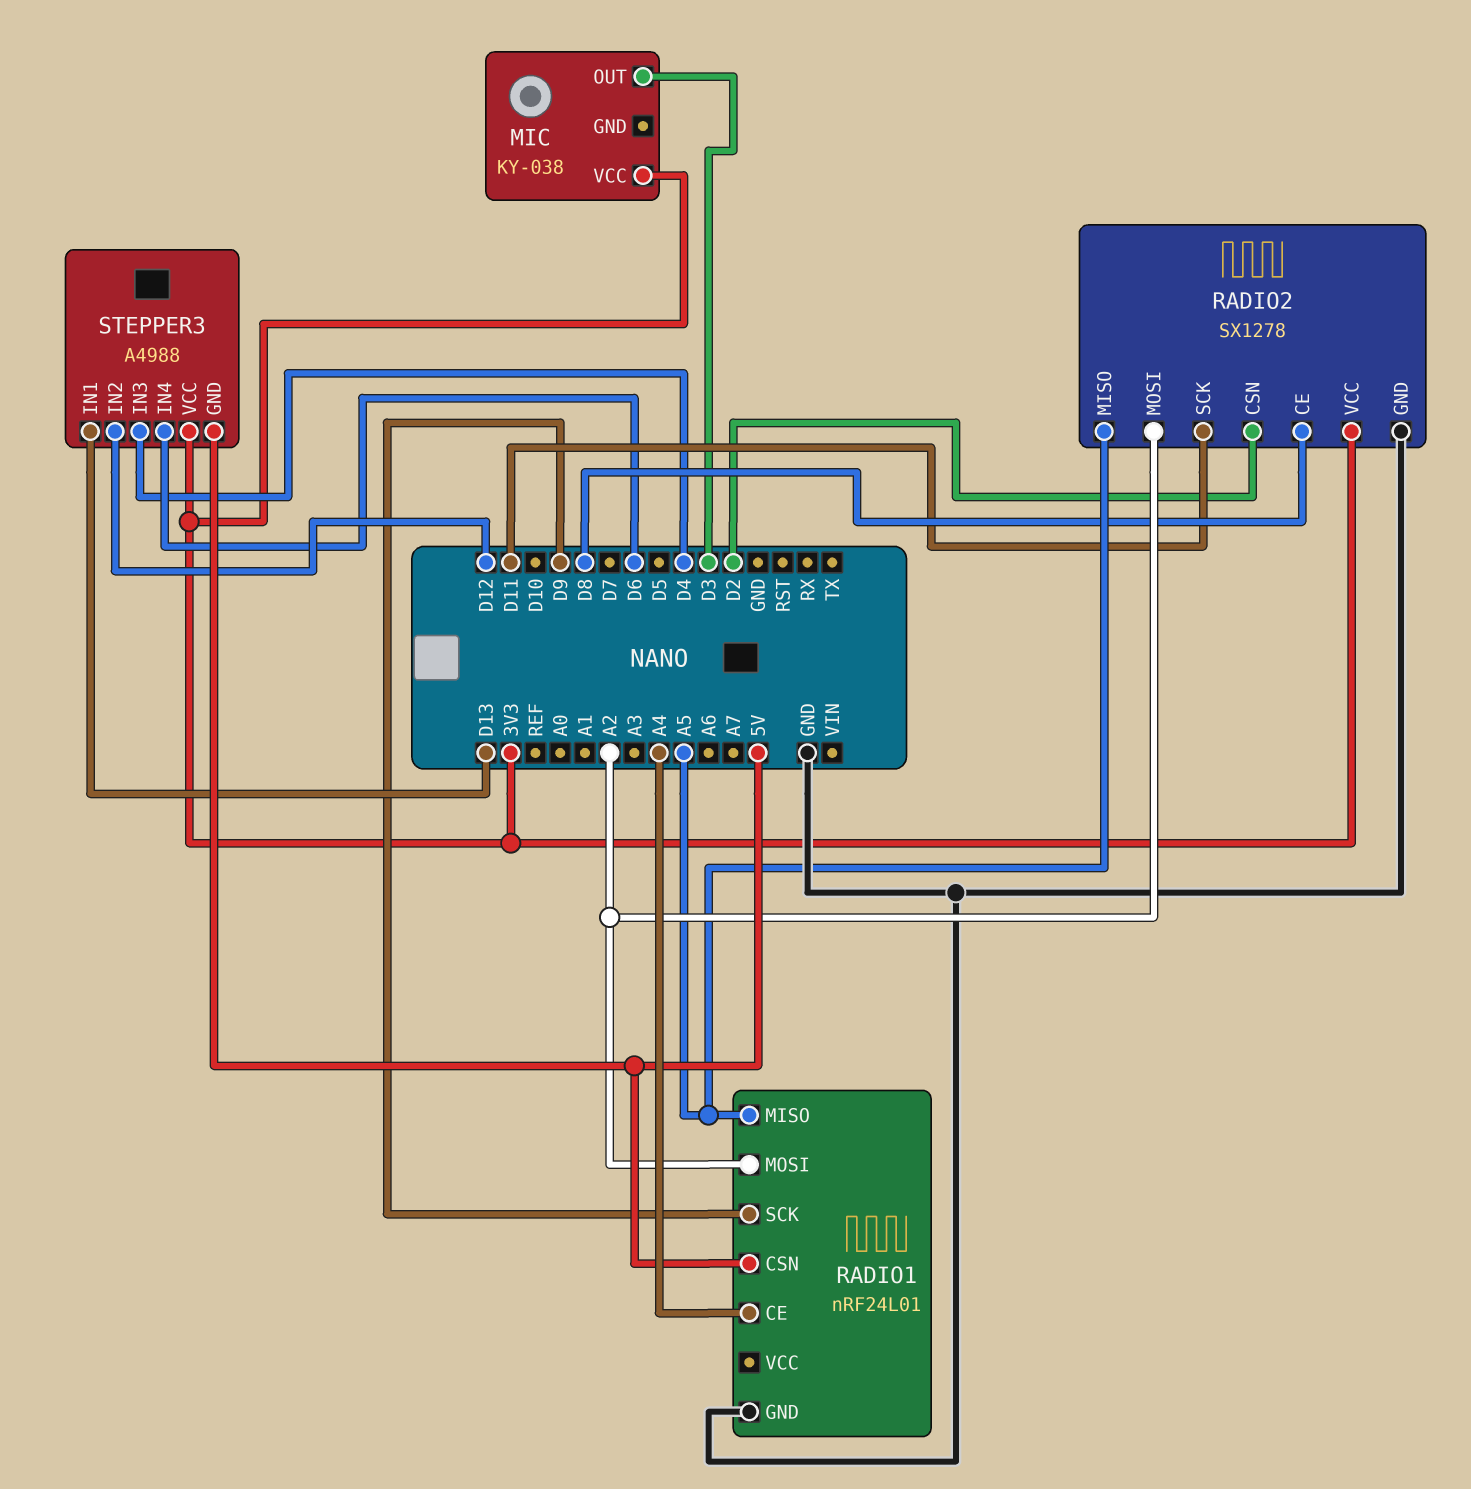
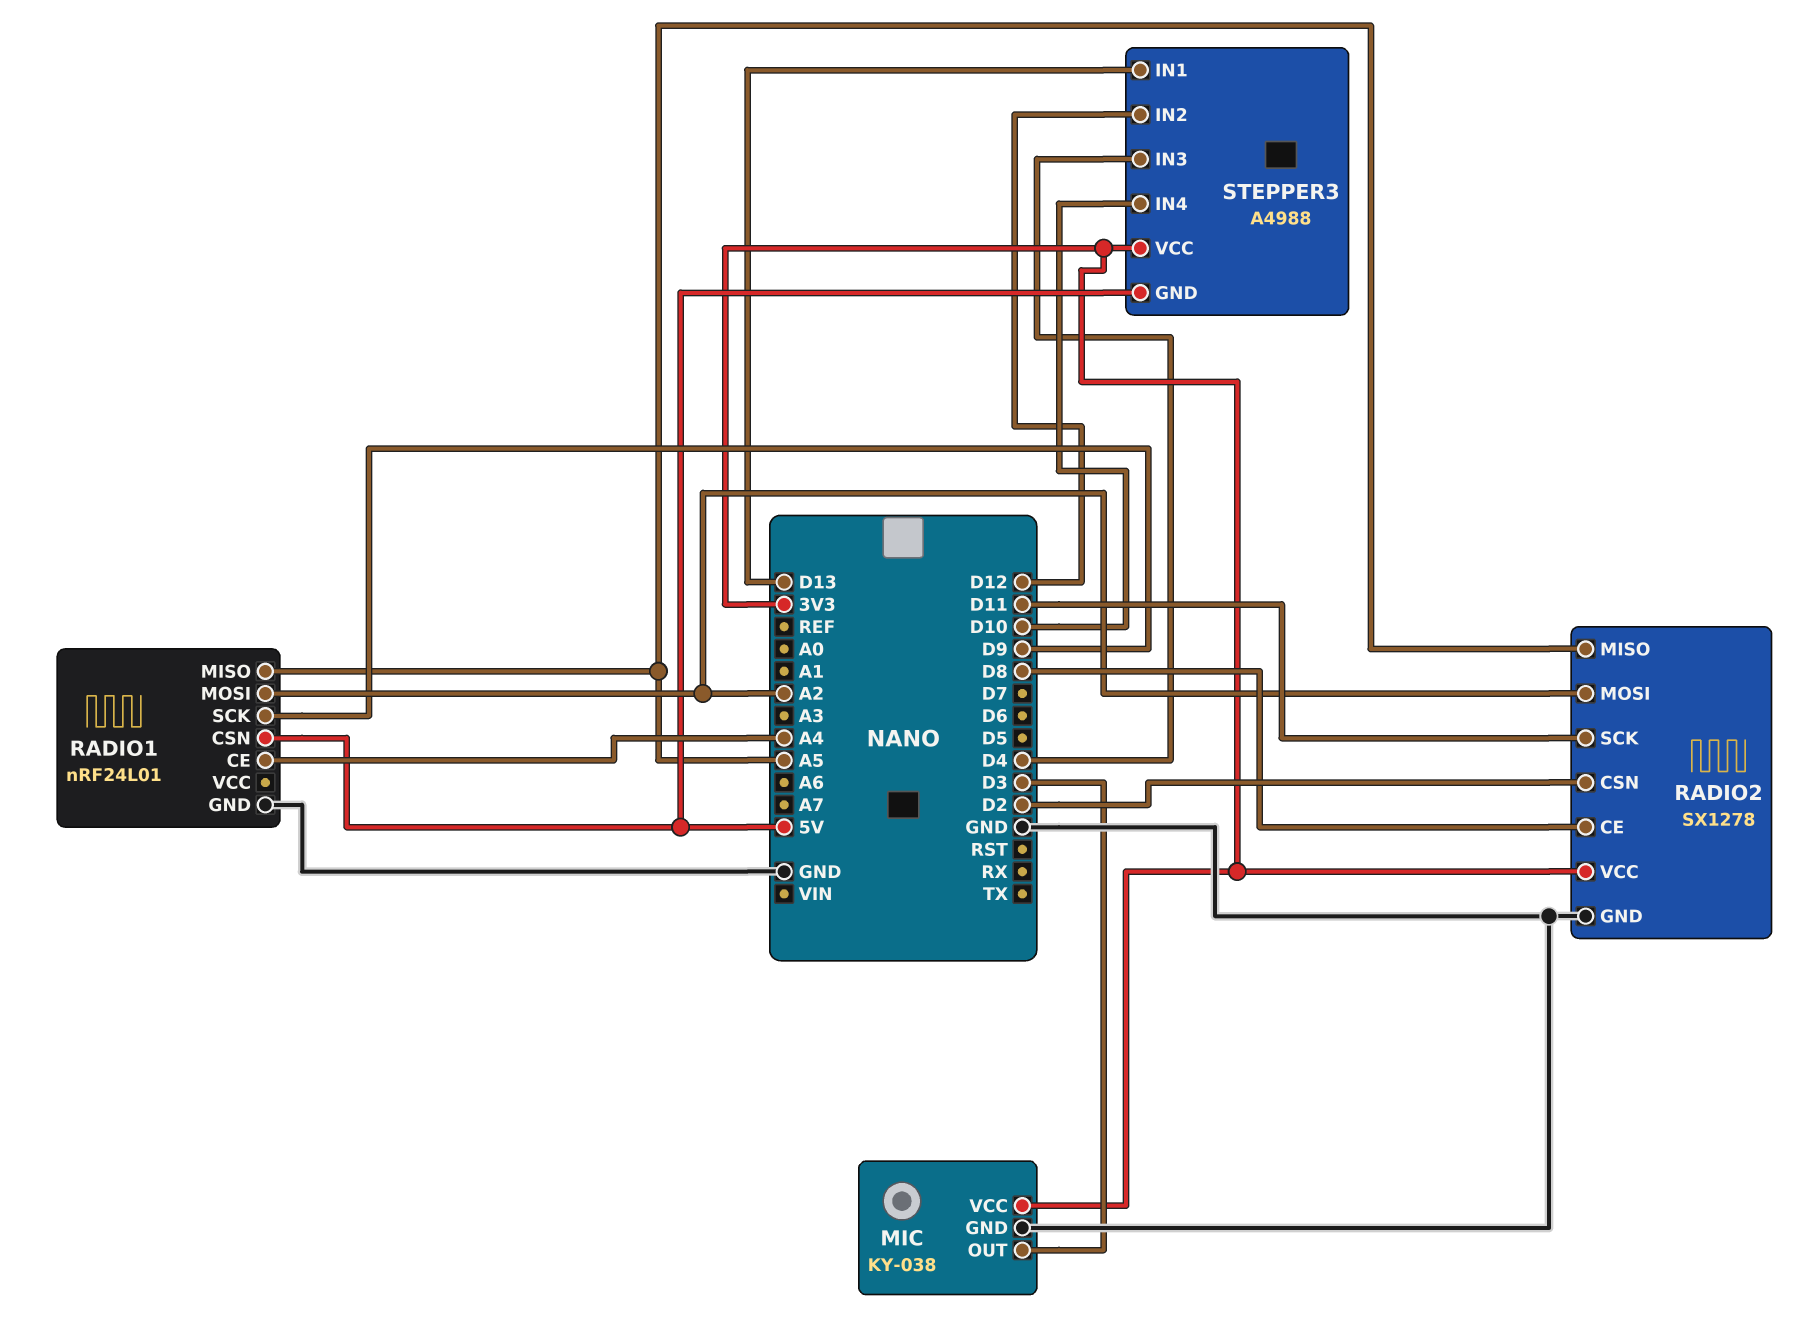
MIC pin GND: none -> GND
STEPPER3 pin IN4: D6 -> D10

